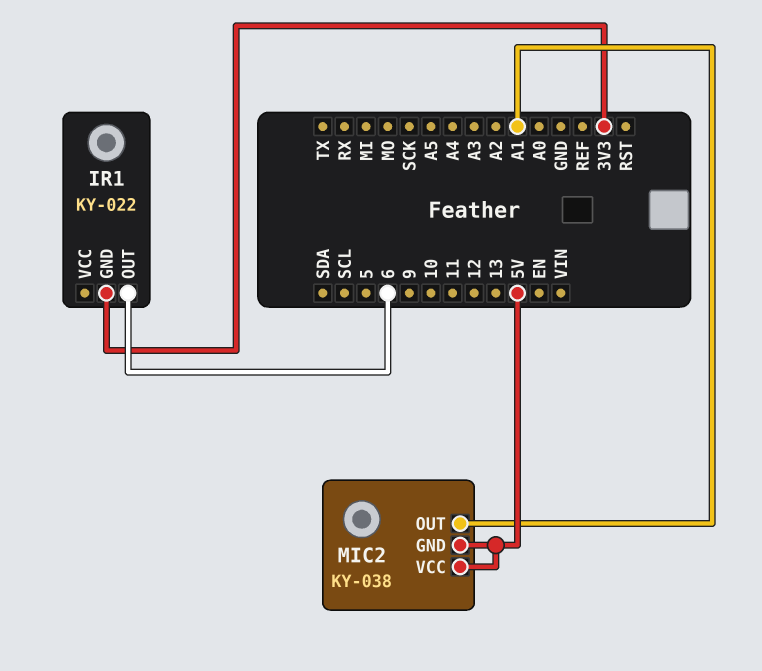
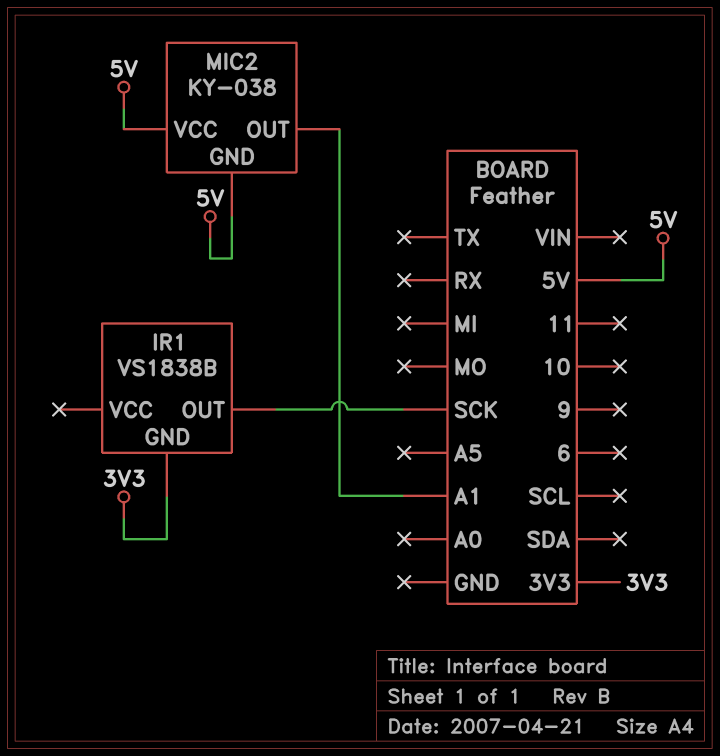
IR1: KY-022 -> VS1838B
IR1 pin OUT: 6 -> SCK

